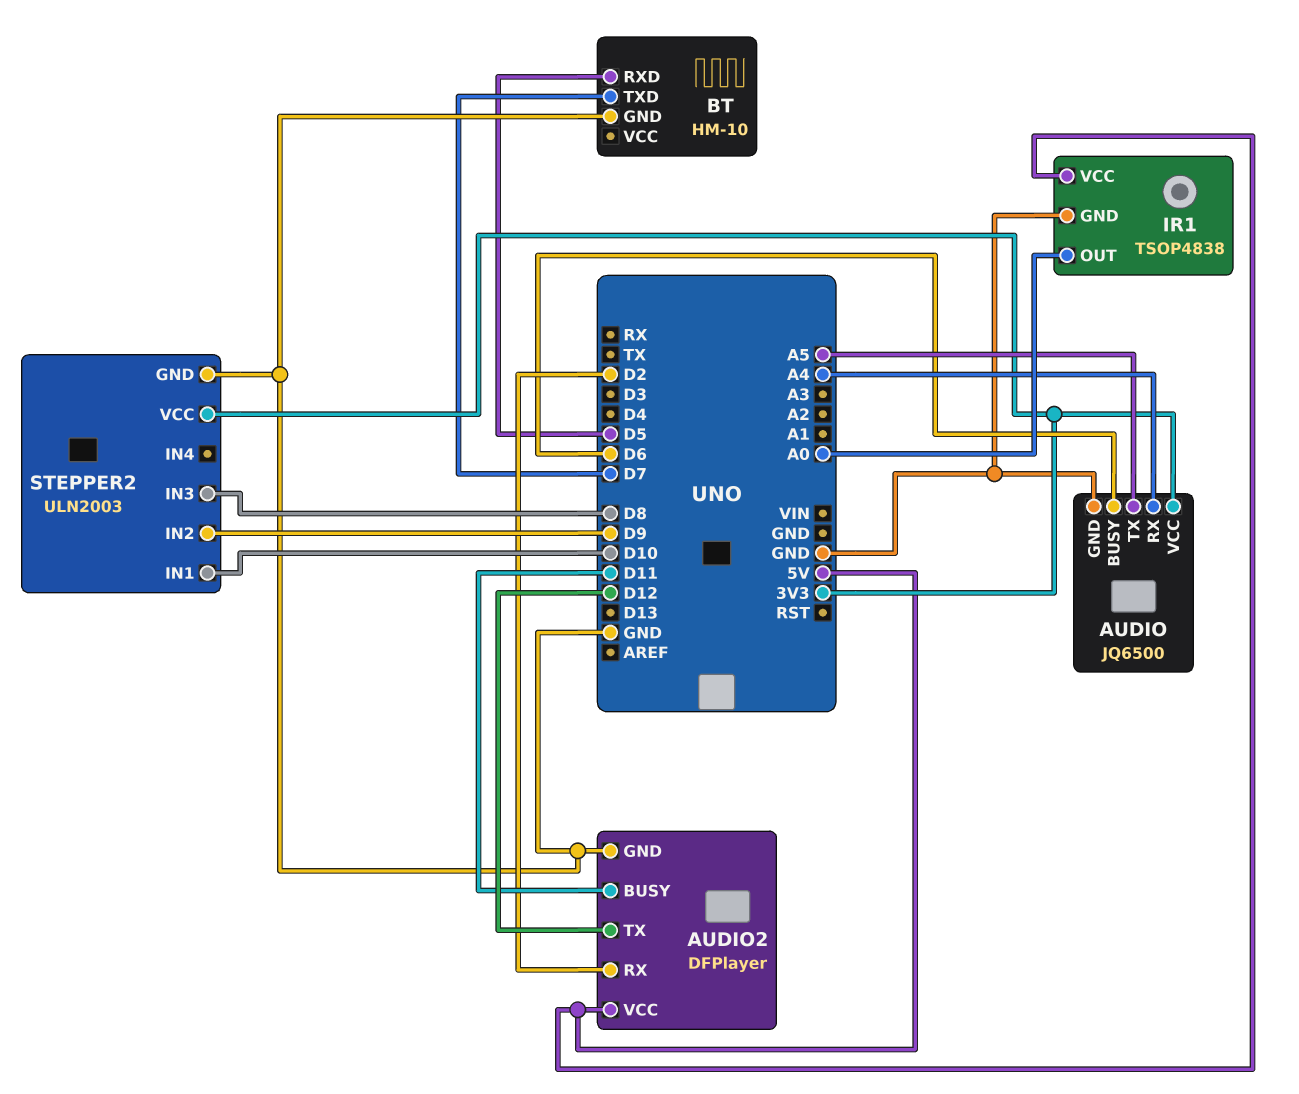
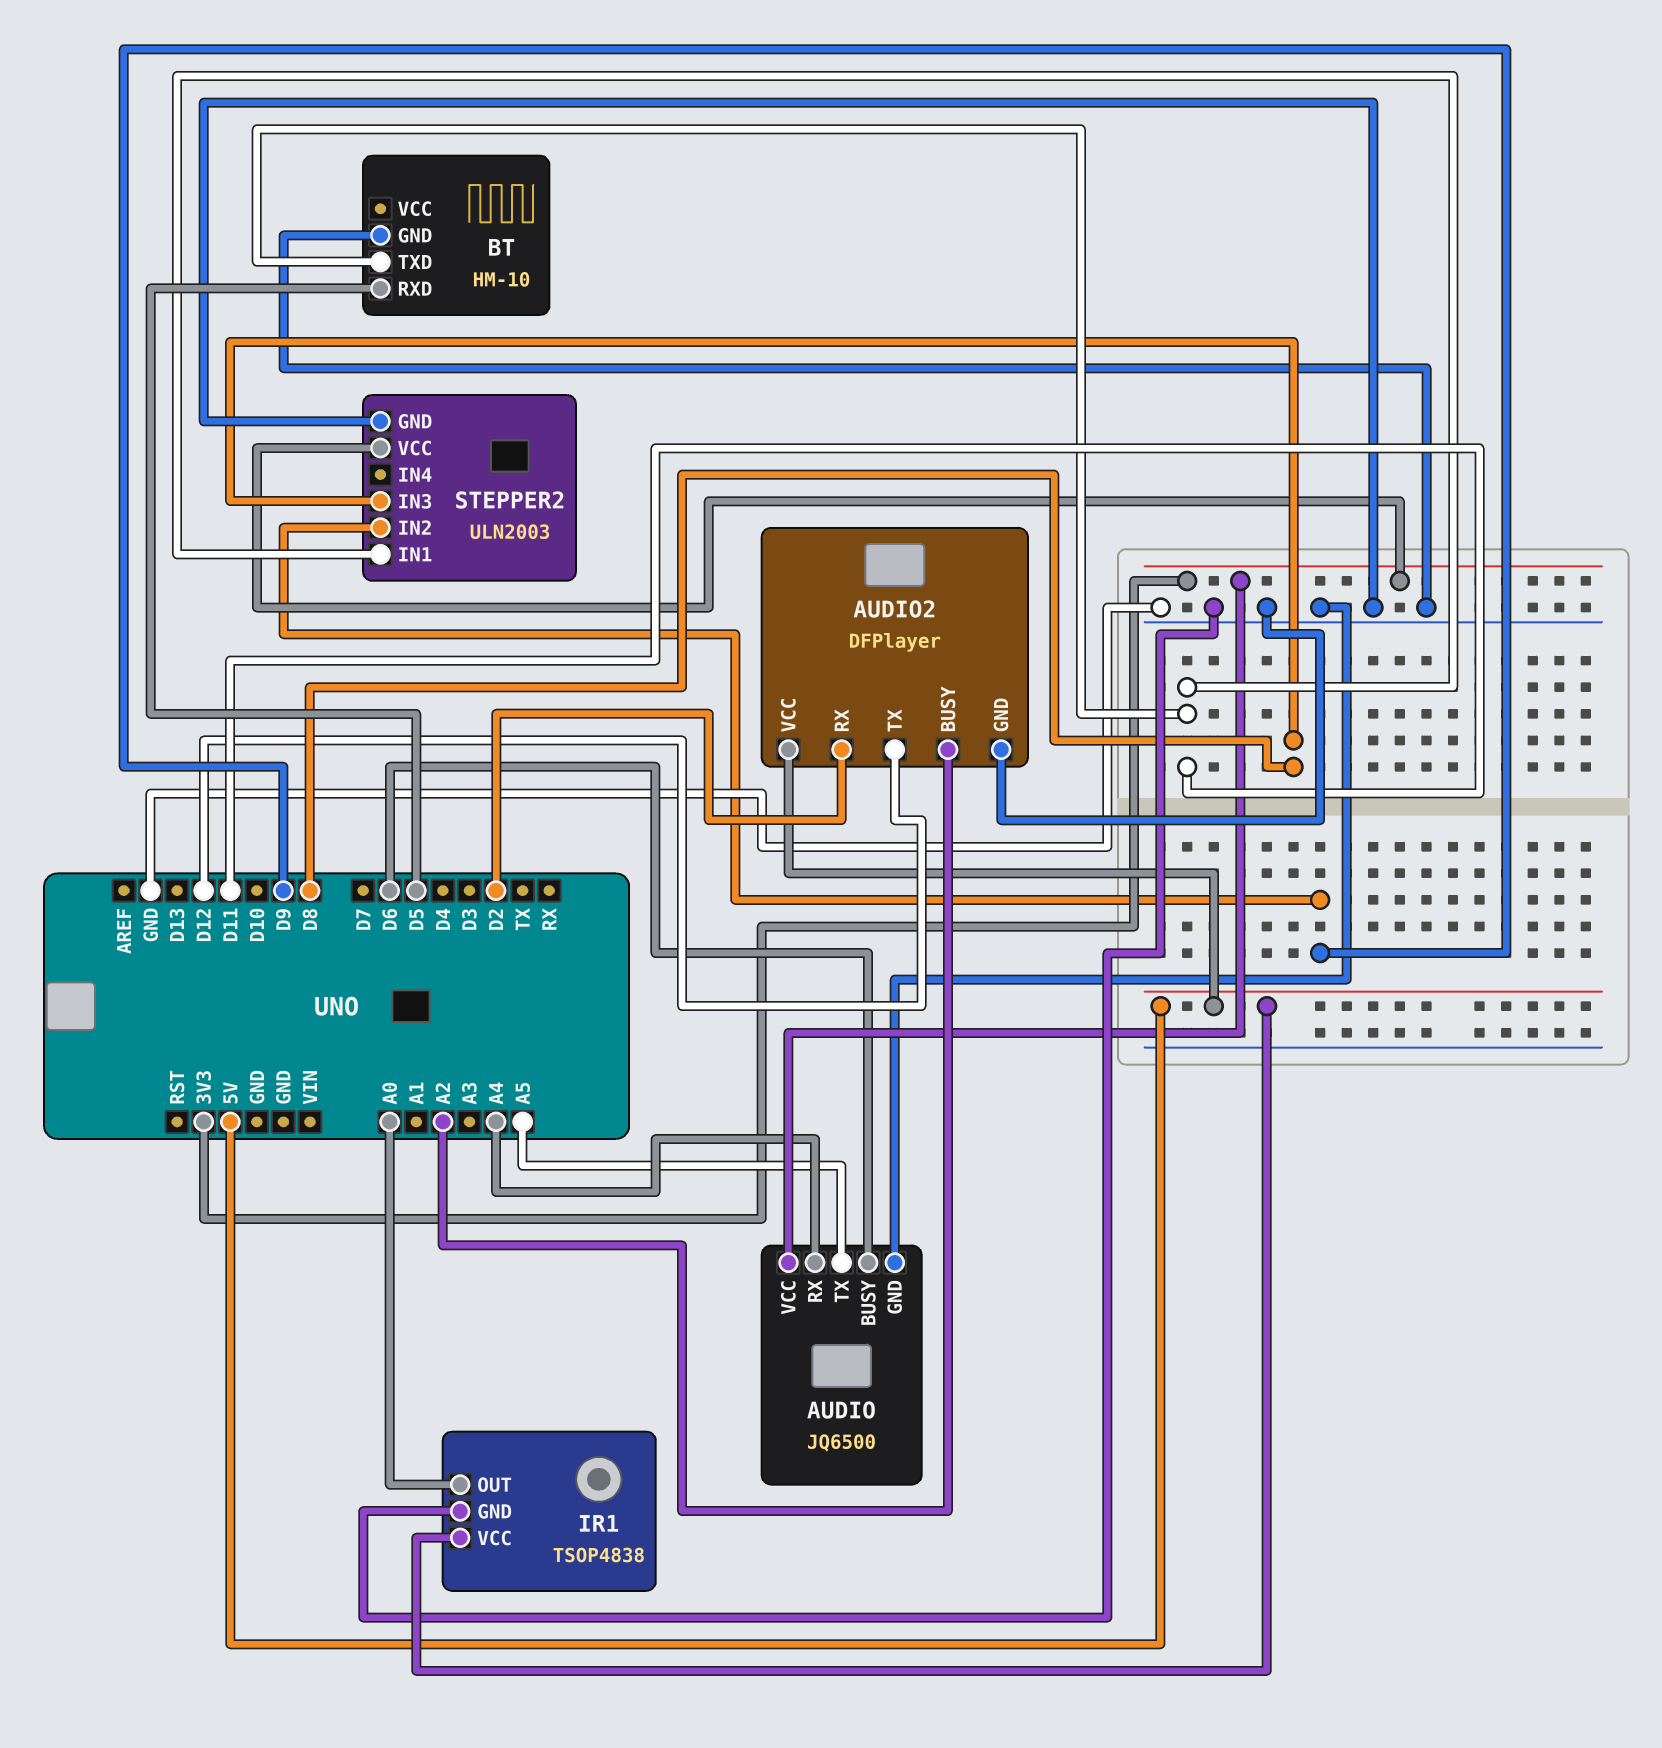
AUDIO2 pin BUSY: D11 -> A2
BT pin TXD: D7 -> D11
STEPPER2 pin IN1: D10 -> D11

